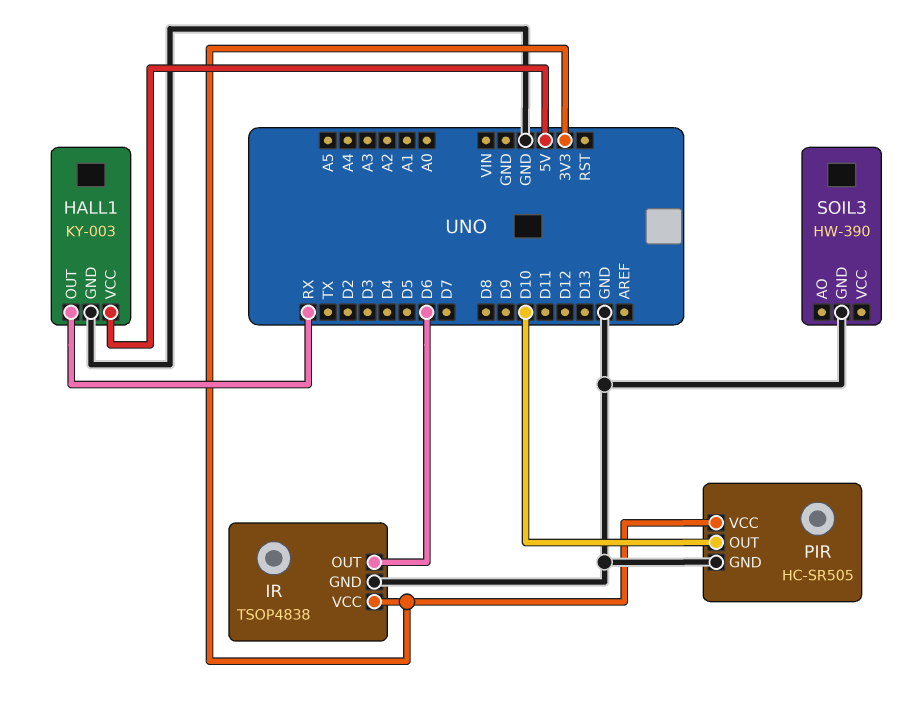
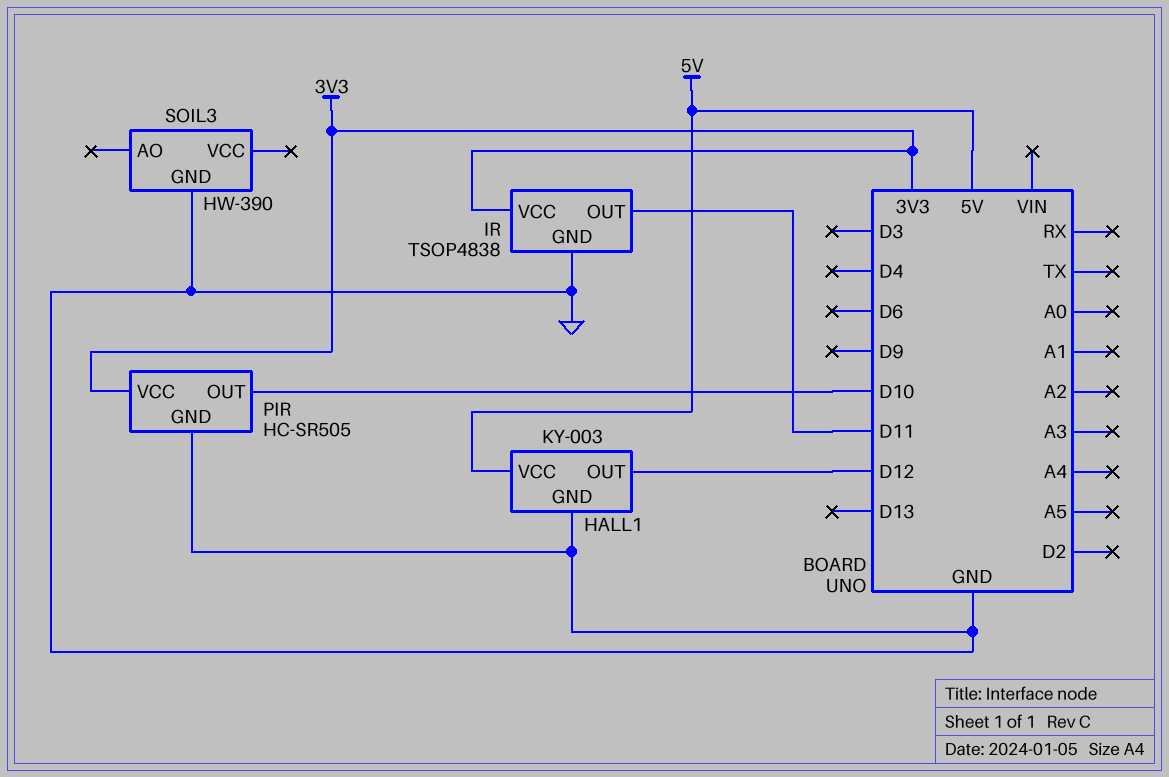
HALL1 pin OUT: RX -> D12
IR pin OUT: D6 -> D11

